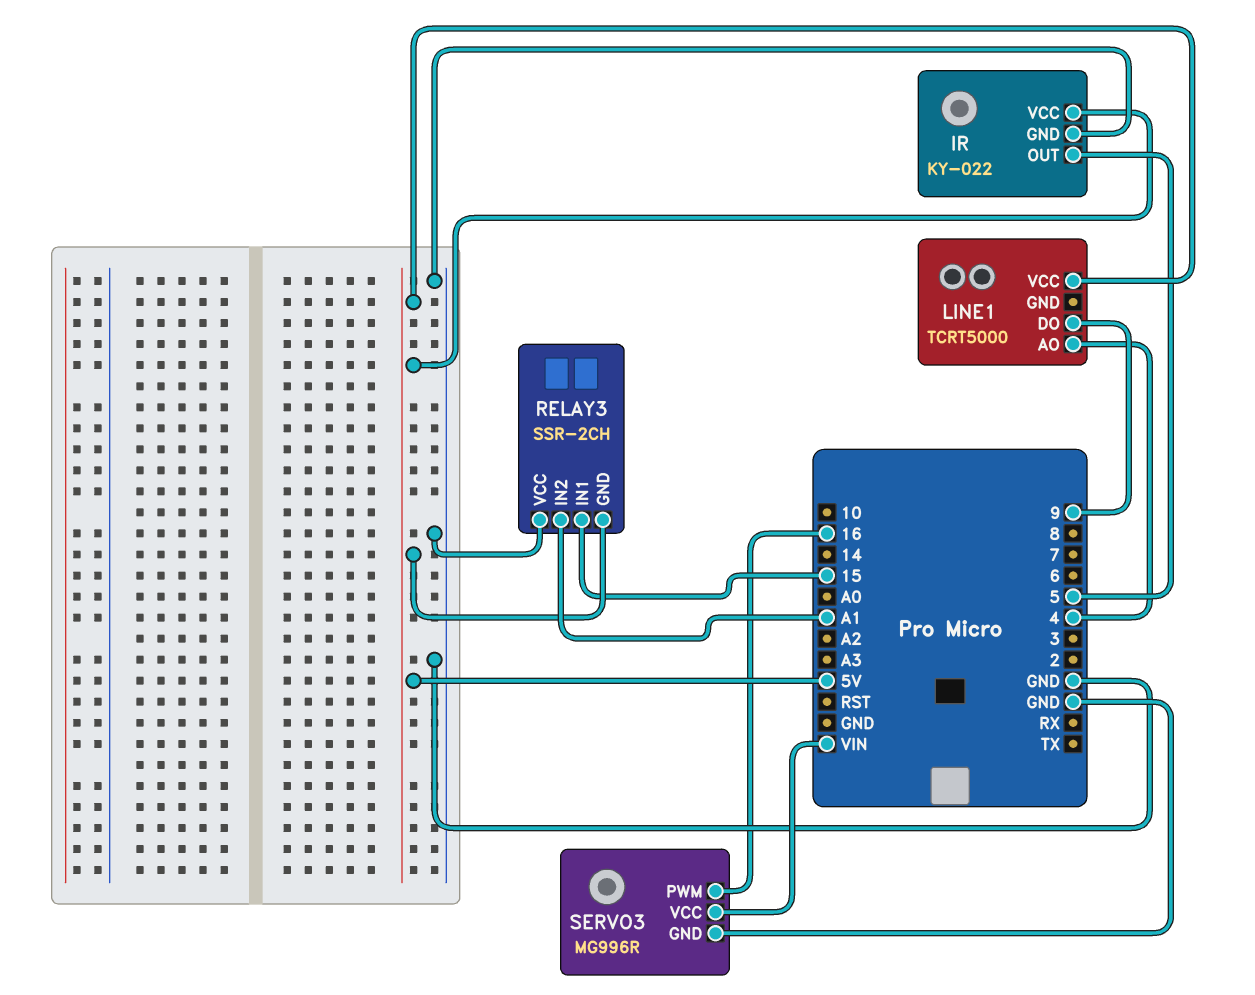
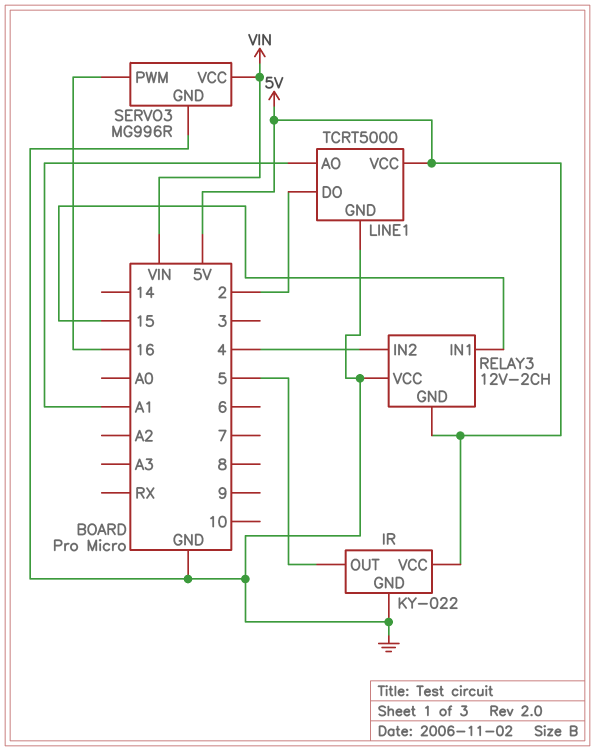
LINE1 pin AO: 4 -> A1
LINE1 pin DO: 9 -> 2
LINE1 pin GND: none -> GND
RELAY3: SSR-2CH -> 12V-2CH
RELAY3 pin IN2: A1 -> 4

